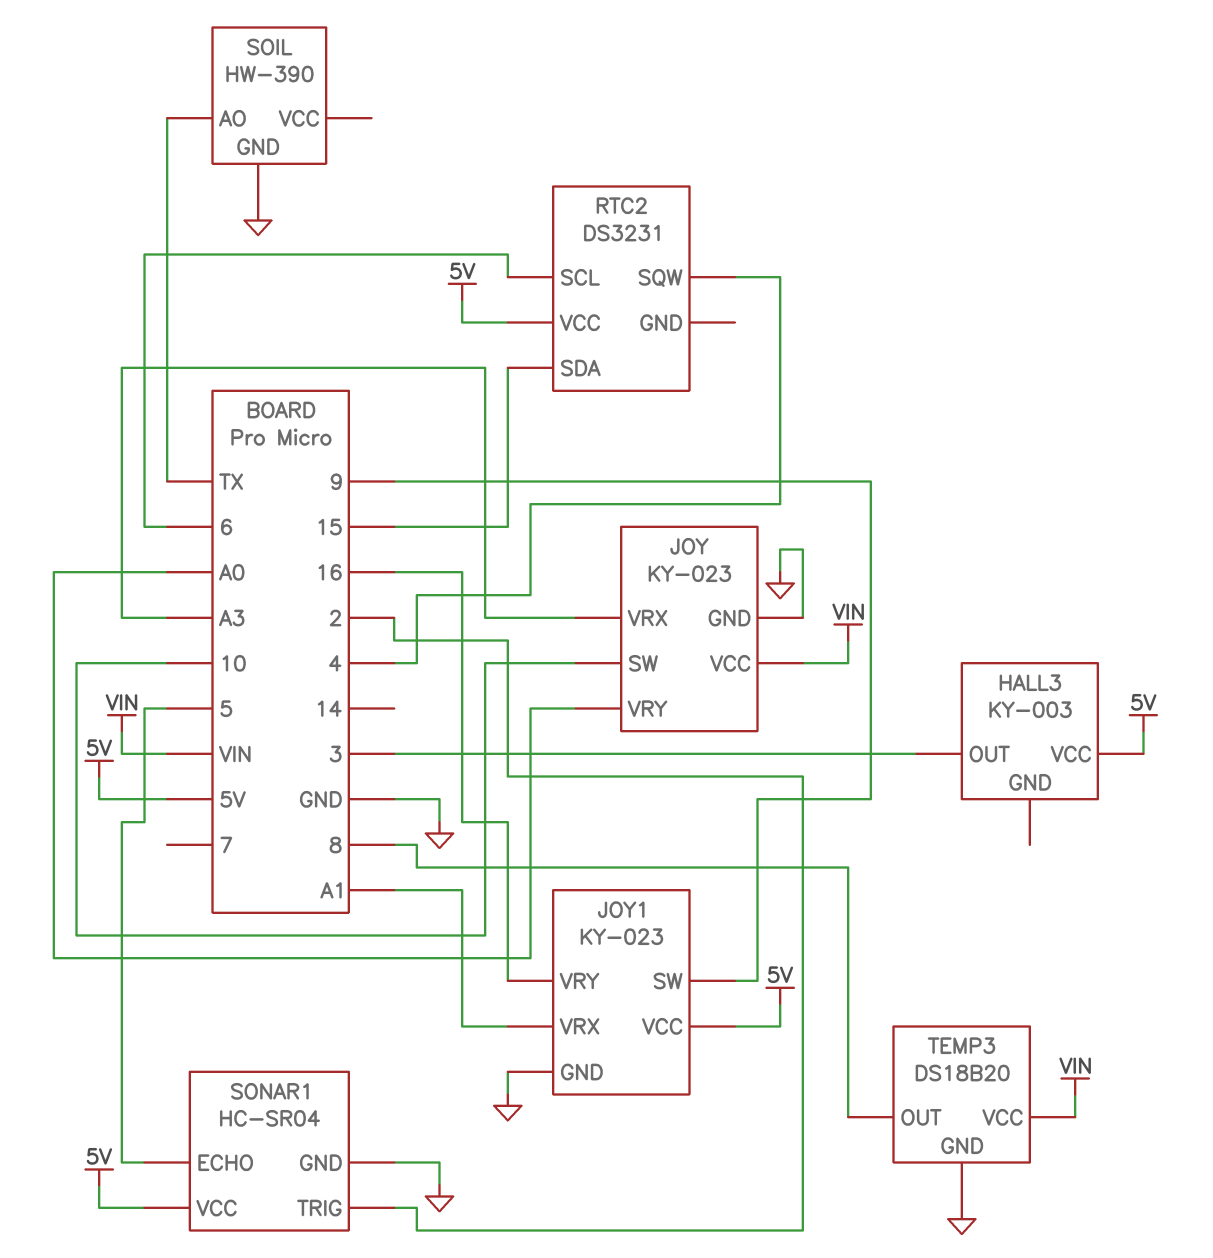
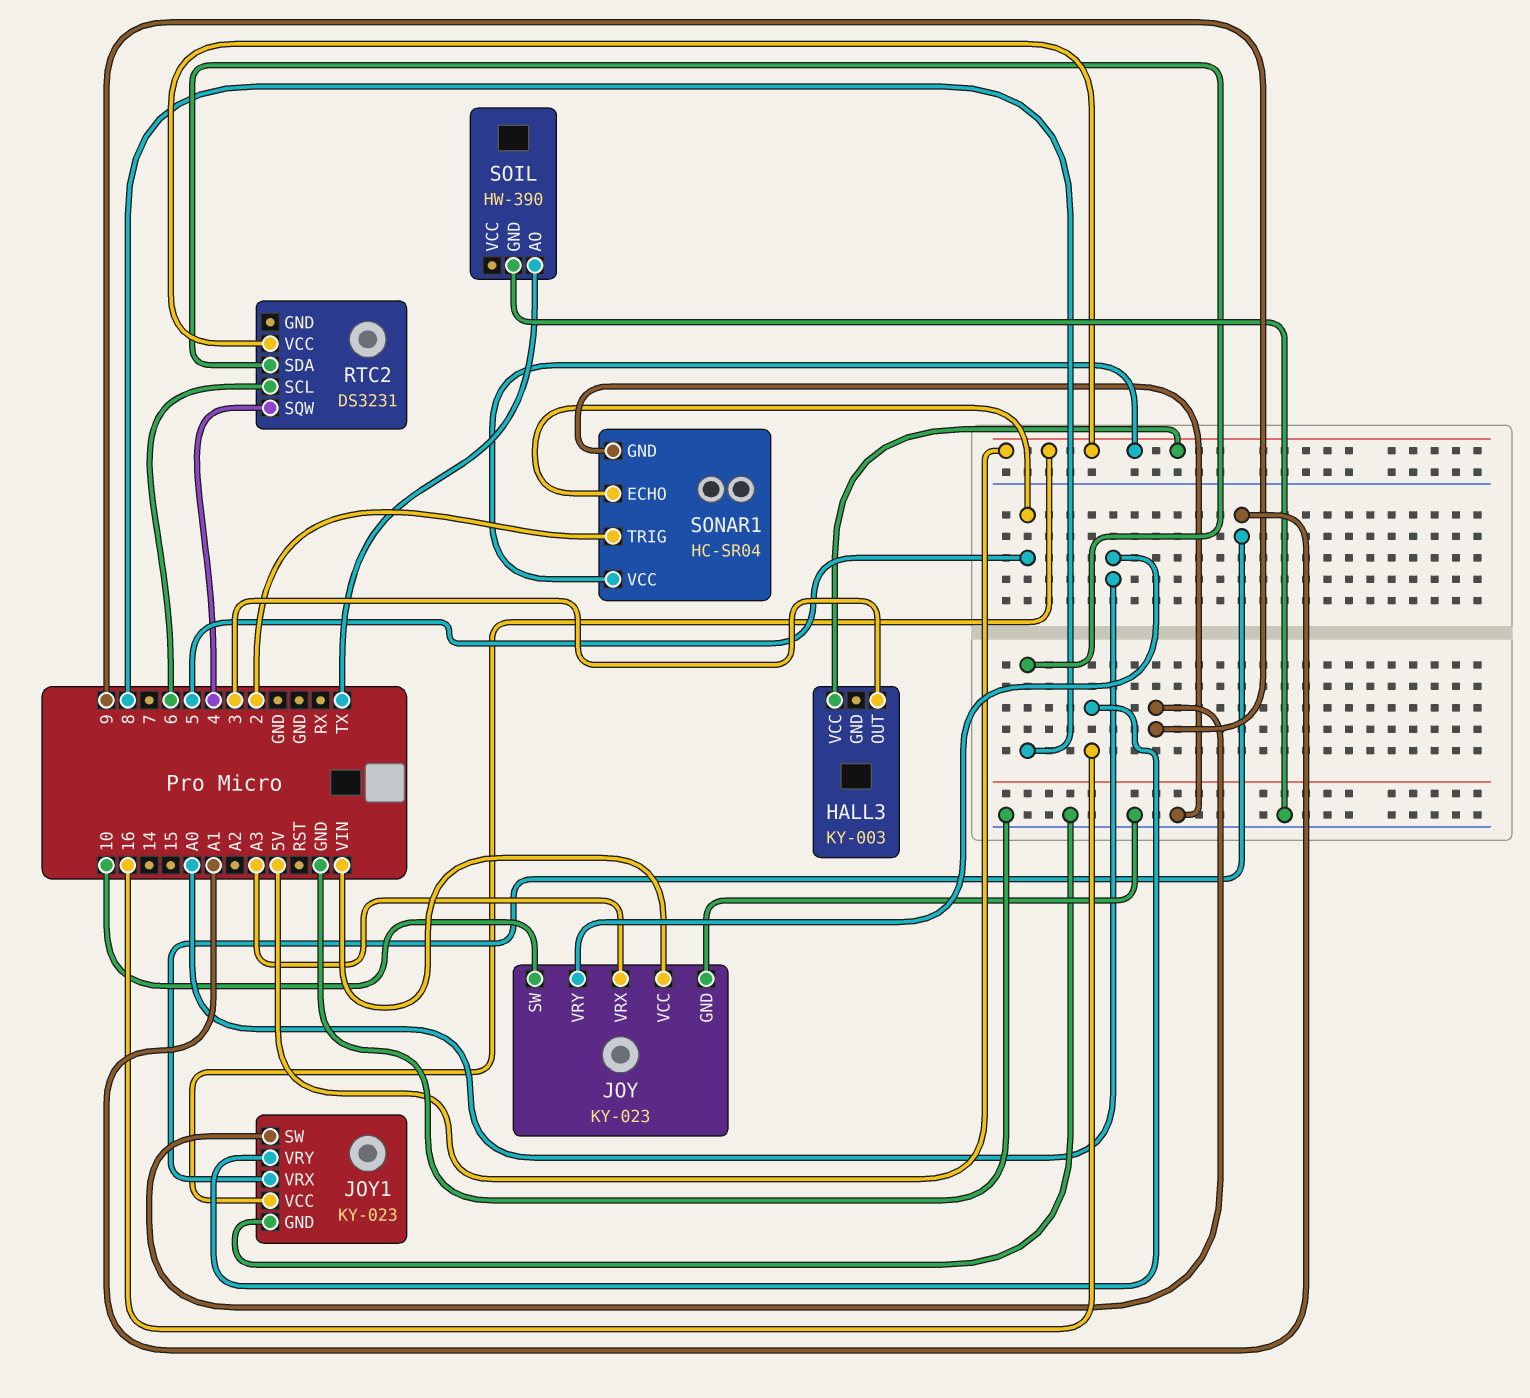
RTC2 pin SDA: 15 -> 8
TEMP3: DS18B20 -> none
TEMP3 pin GND: GND -> none
TEMP3 pin OUT: 8 -> none
TEMP3 pin VCC: VIN -> none

